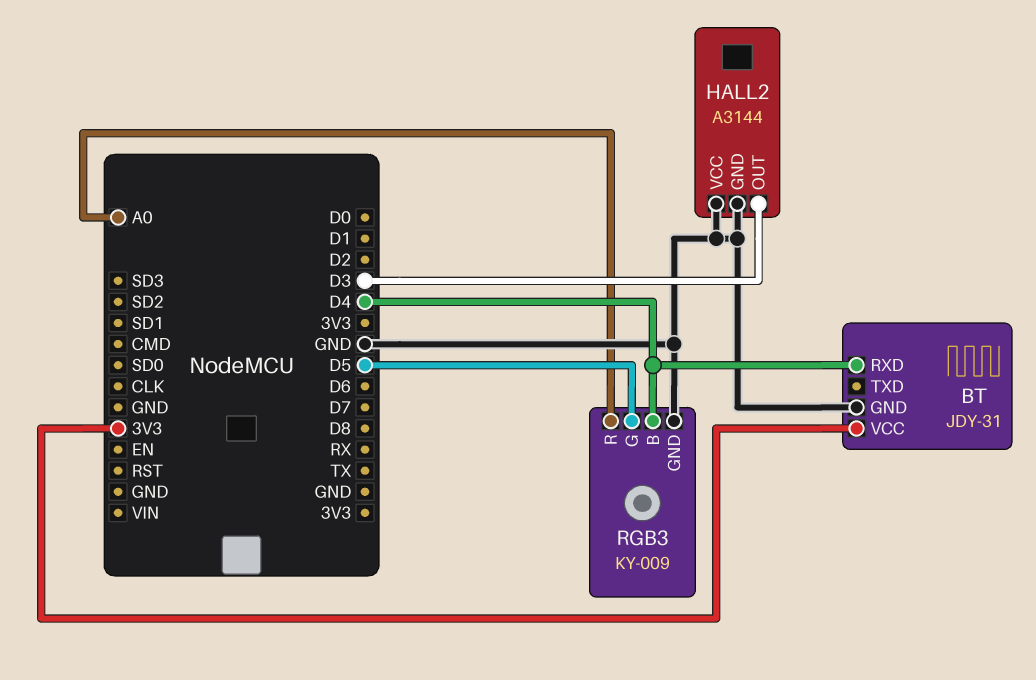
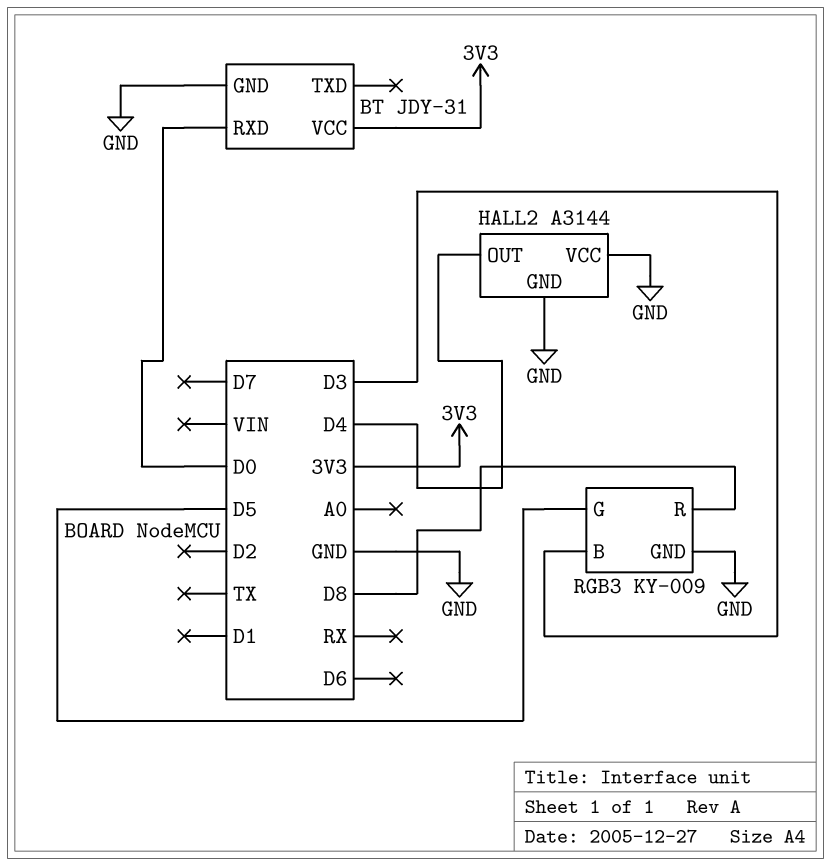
BT pin RXD: D4 -> D0
HALL2 pin OUT: D3 -> D4
RGB3 pin B: D4 -> D3
RGB3 pin R: A0 -> D8

